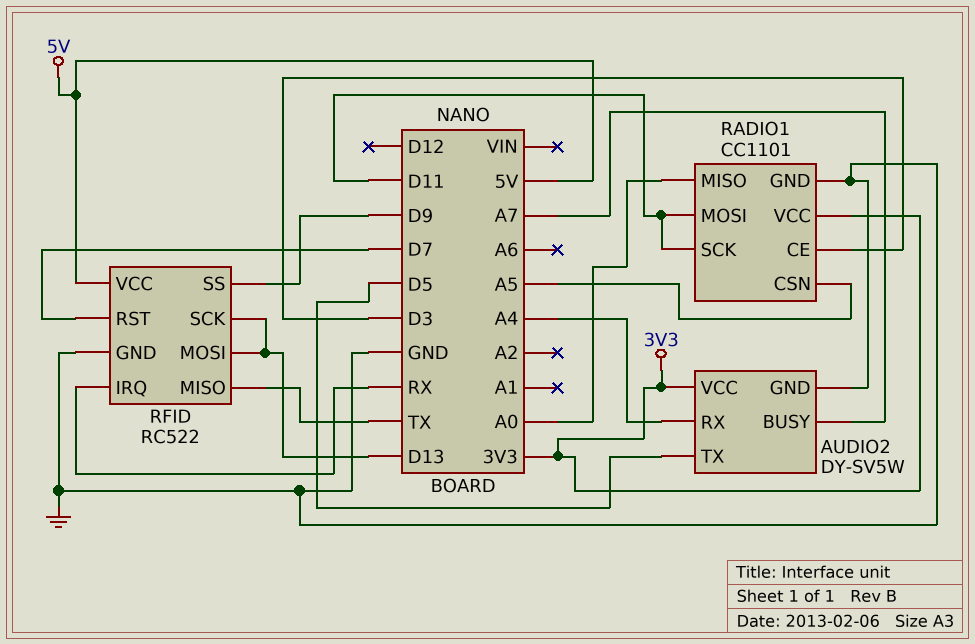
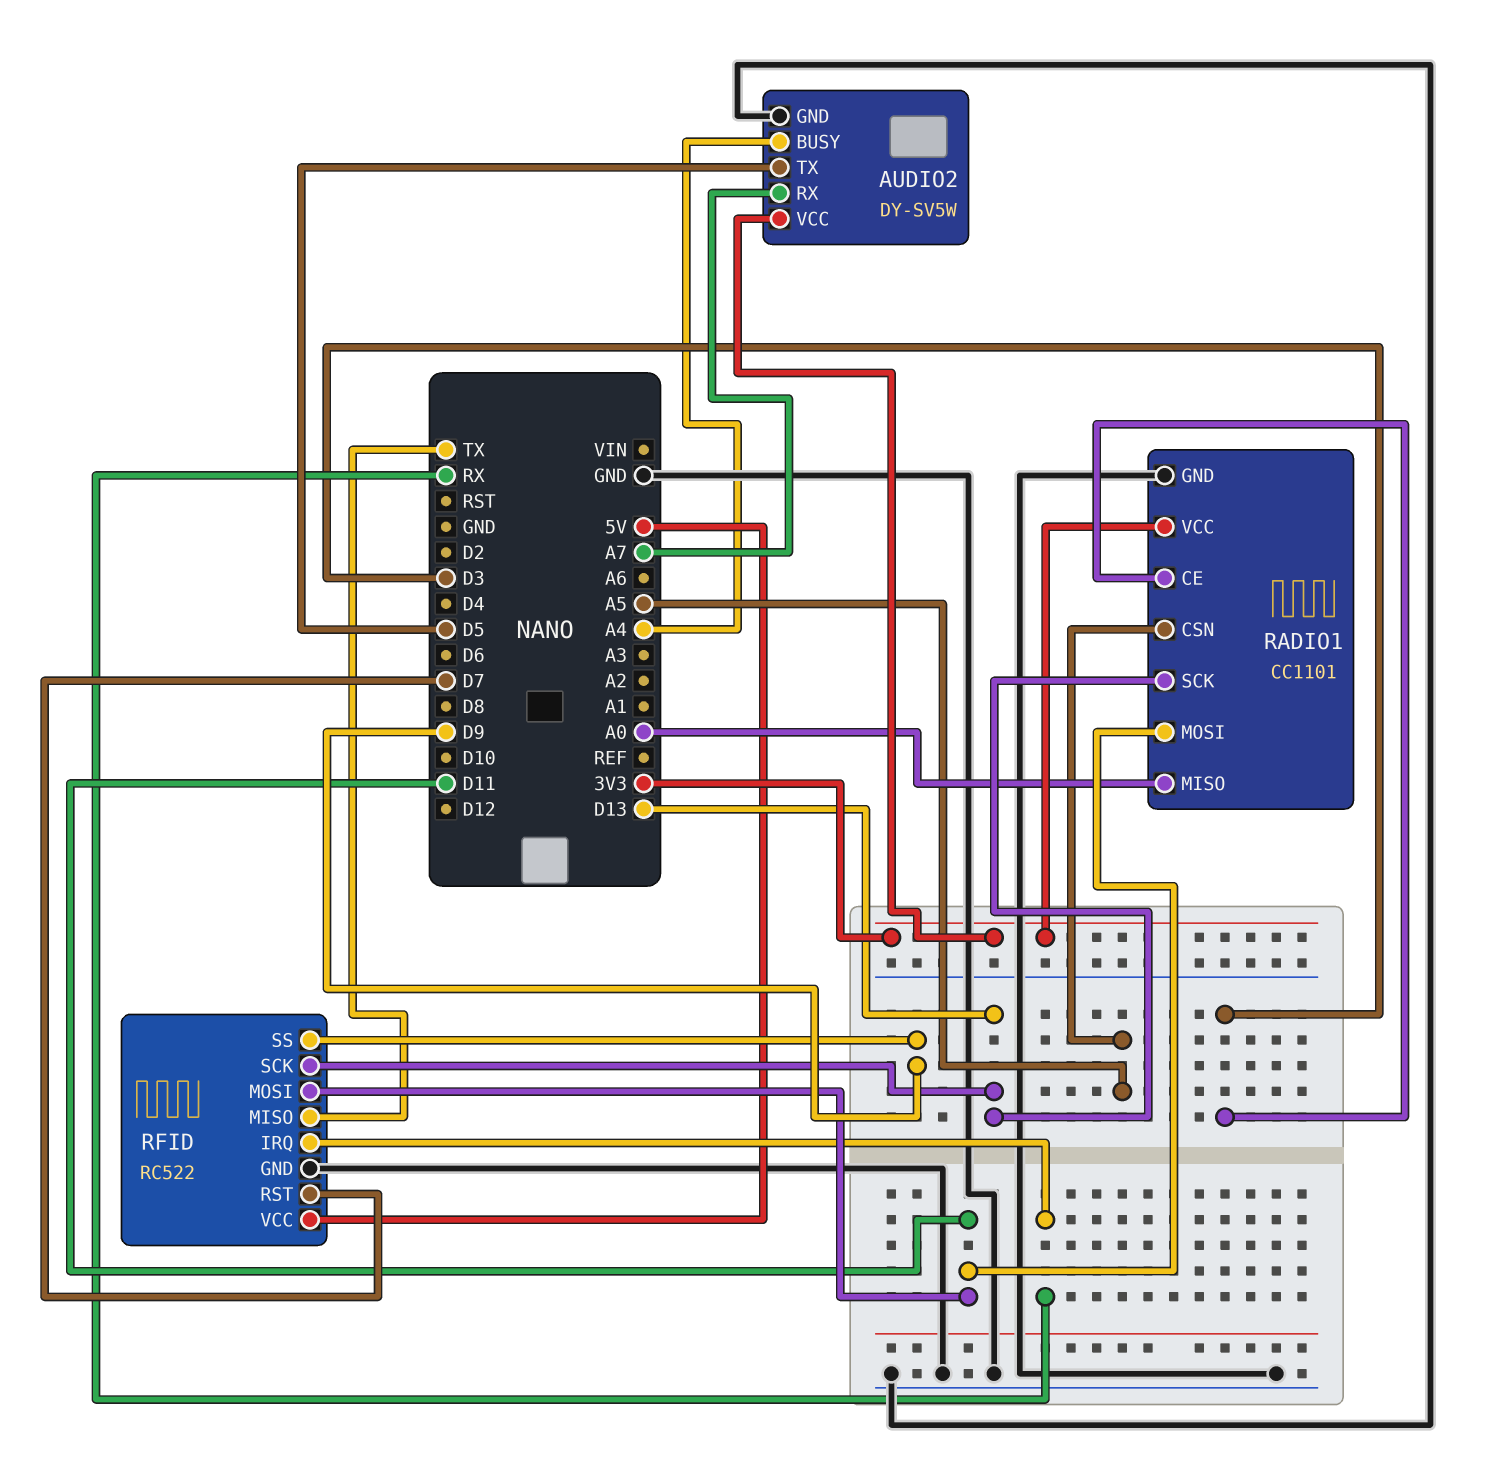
AUDIO2 pin BUSY: A7 -> A4
AUDIO2 pin RX: A4 -> A7
RADIO1 pin SCK: D11 -> D13
RFID pin MOSI: D13 -> D11

